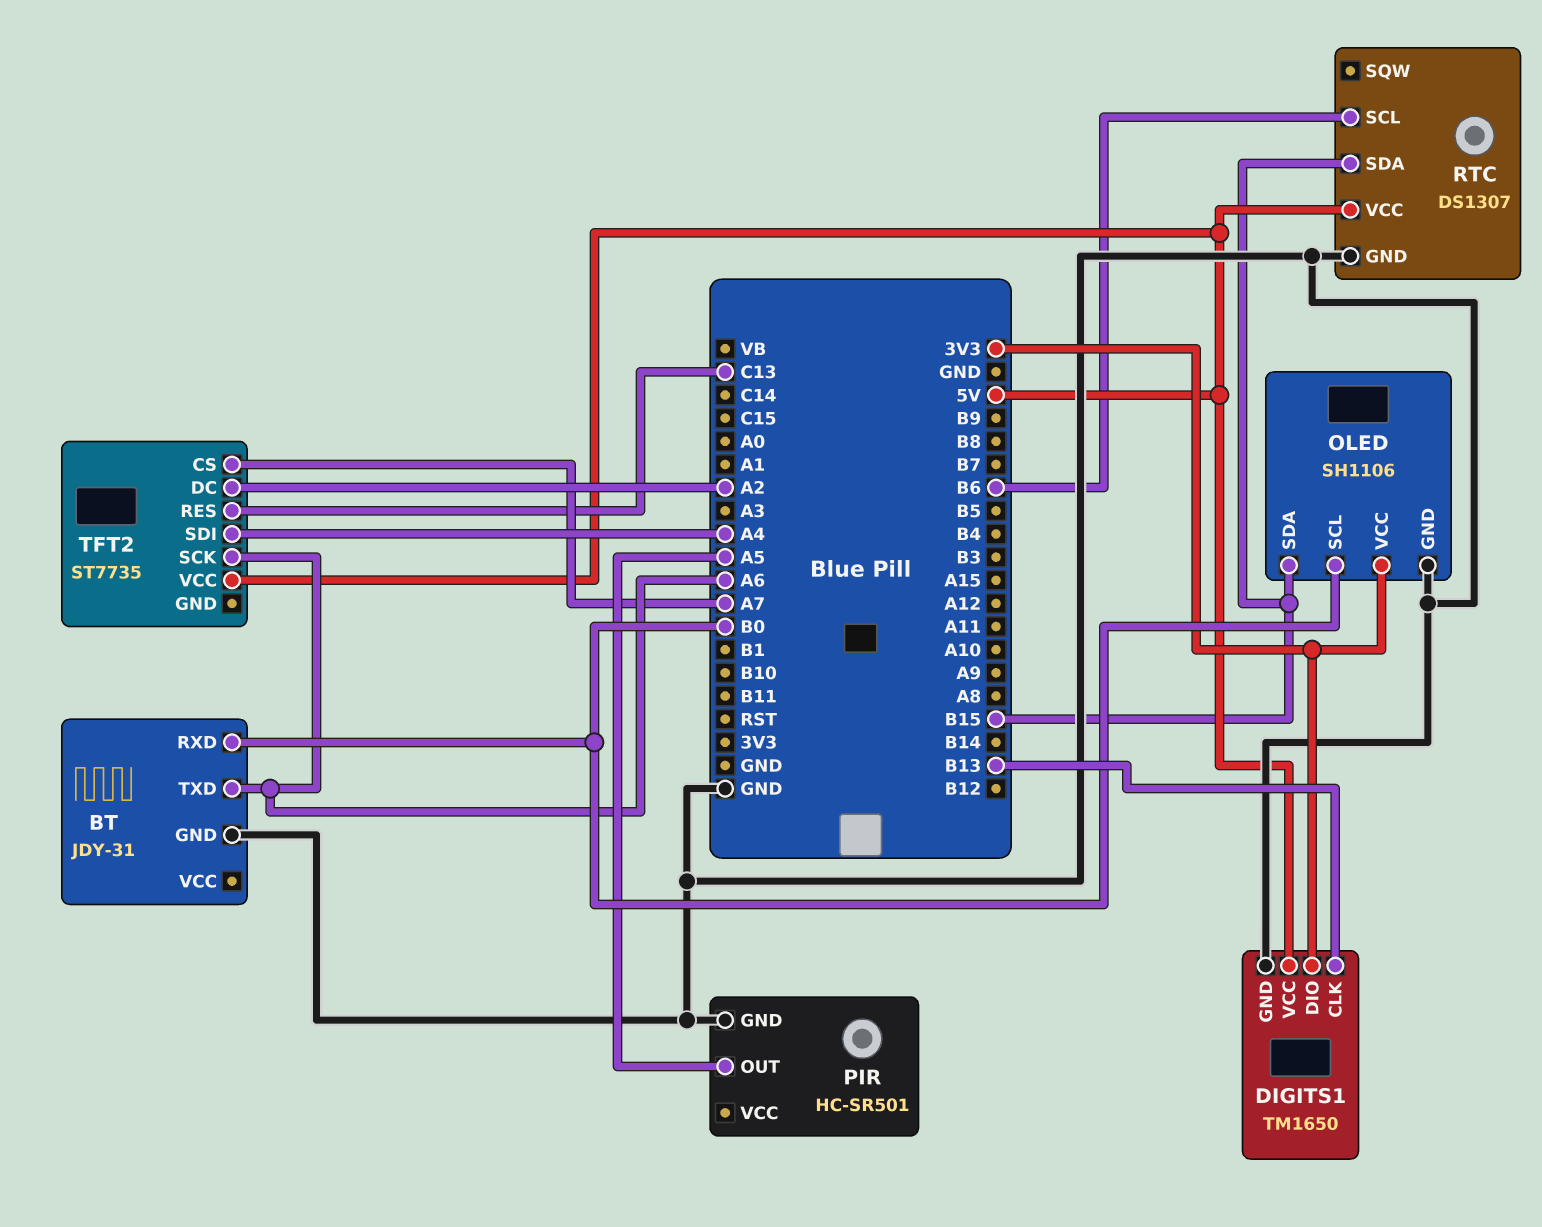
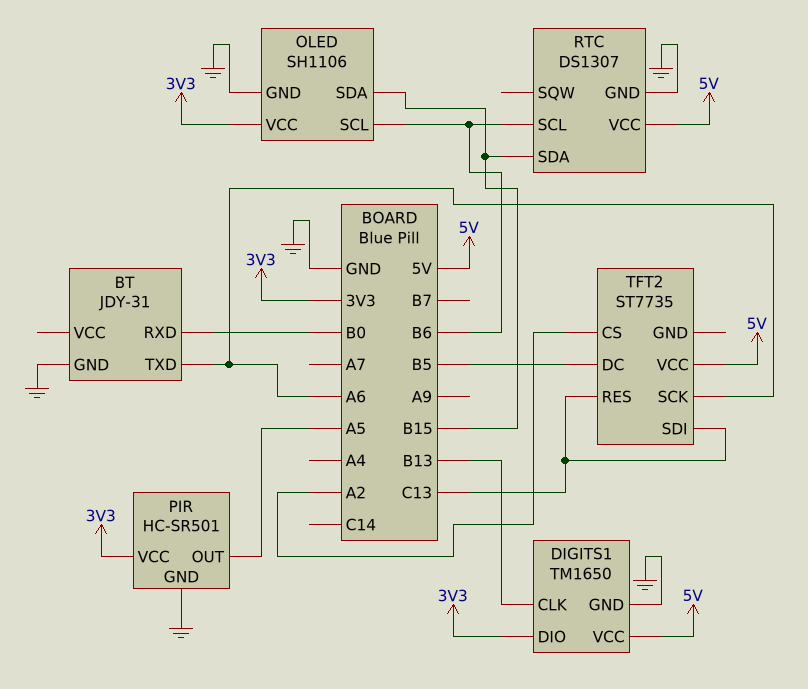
OLED pin SCL: B0 -> B6
PIR pin VCC: none -> 3V3
TFT2 pin CS: A7 -> A2
TFT2 pin DC: A2 -> B5
TFT2 pin SDI: A4 -> C13

